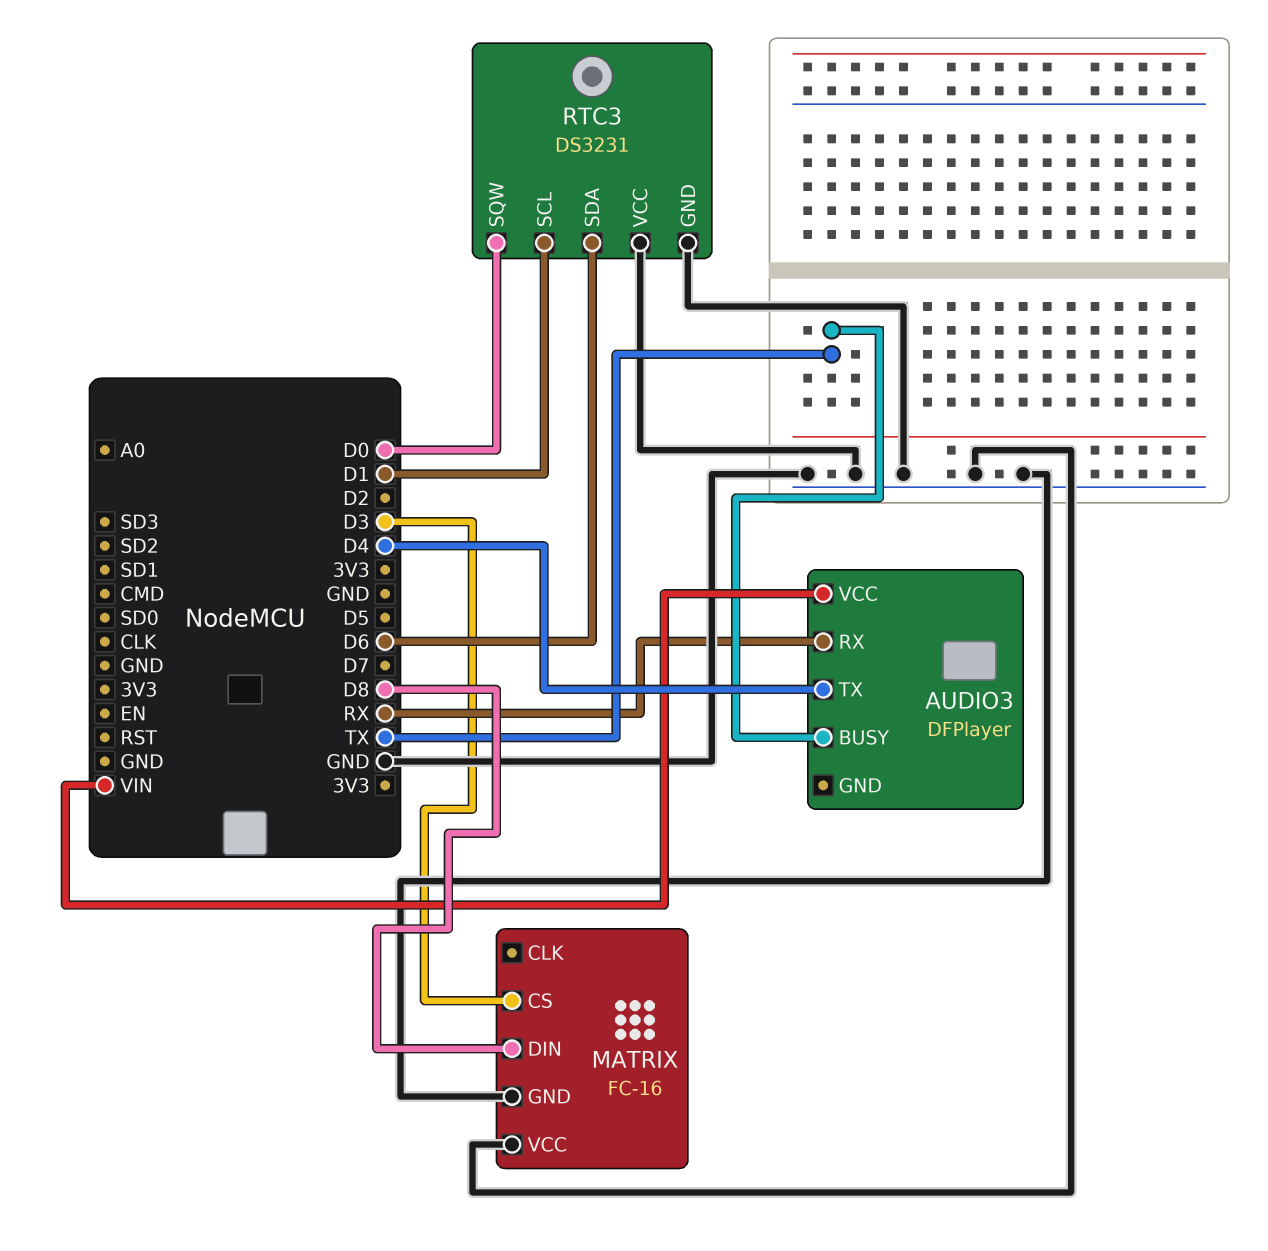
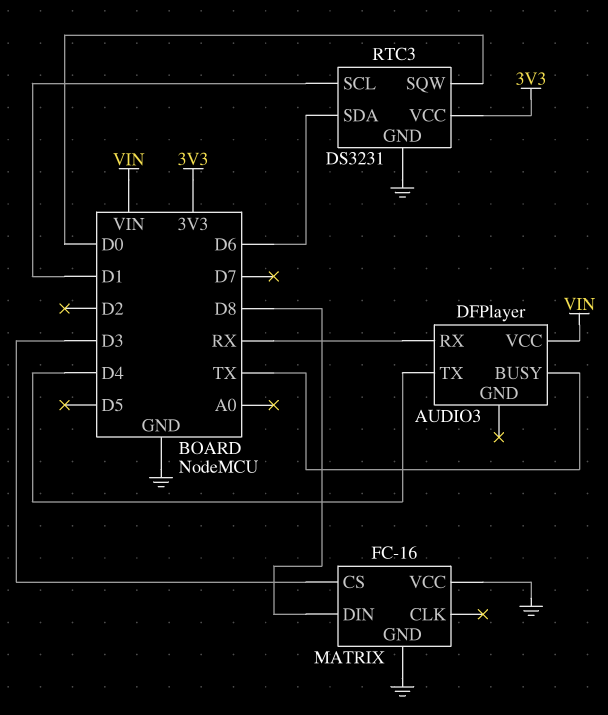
RTC3 pin VCC: GND -> 3V3

